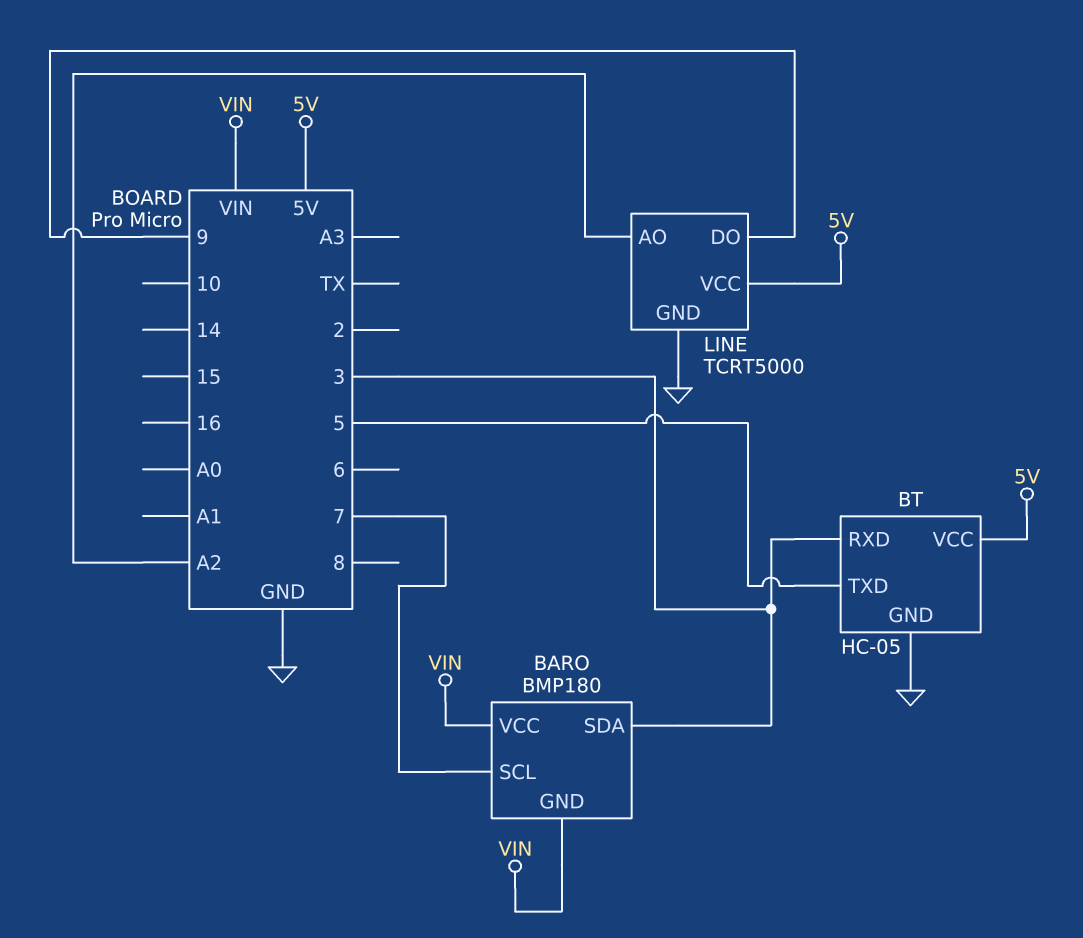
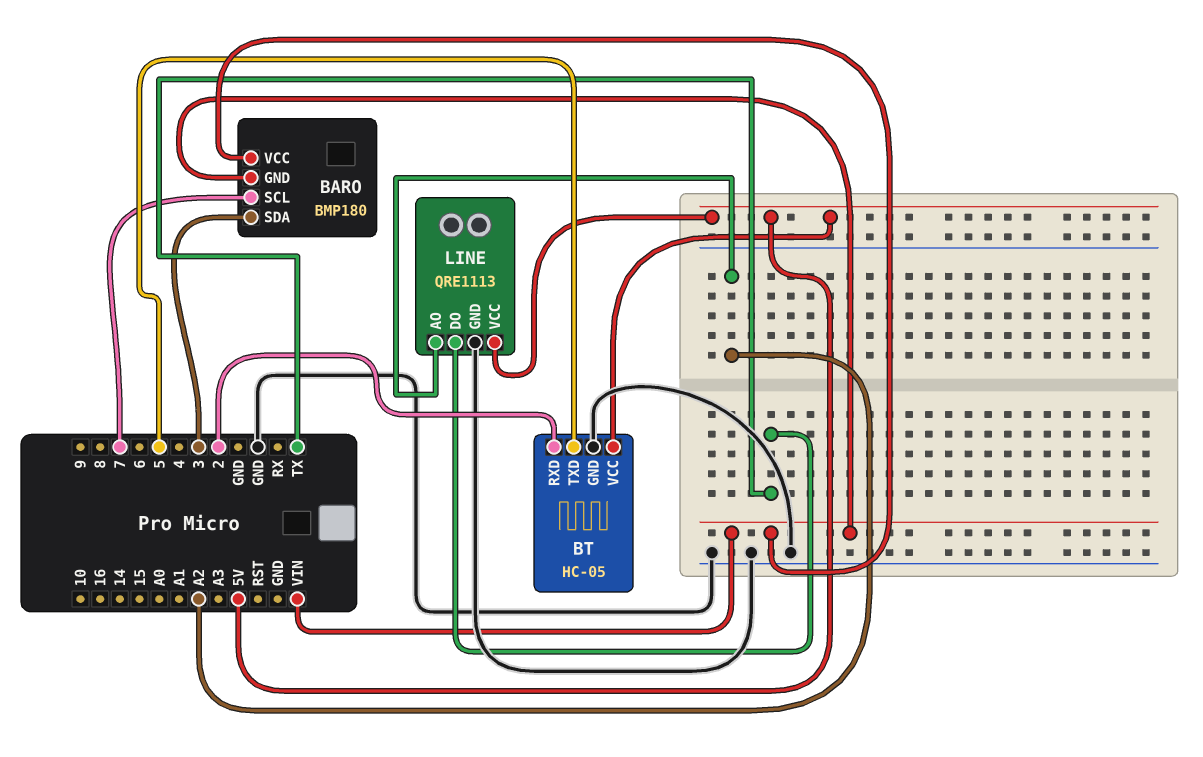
BT pin RXD: 3 -> 2
LINE: TCRT5000 -> QRE1113
LINE pin DO: 9 -> TX

